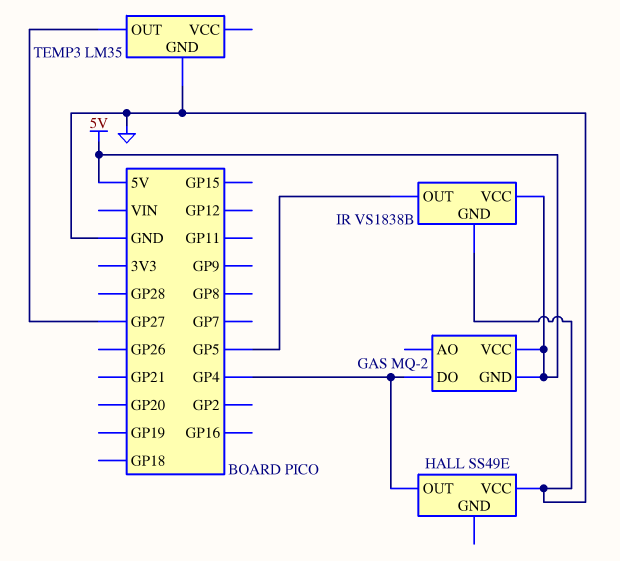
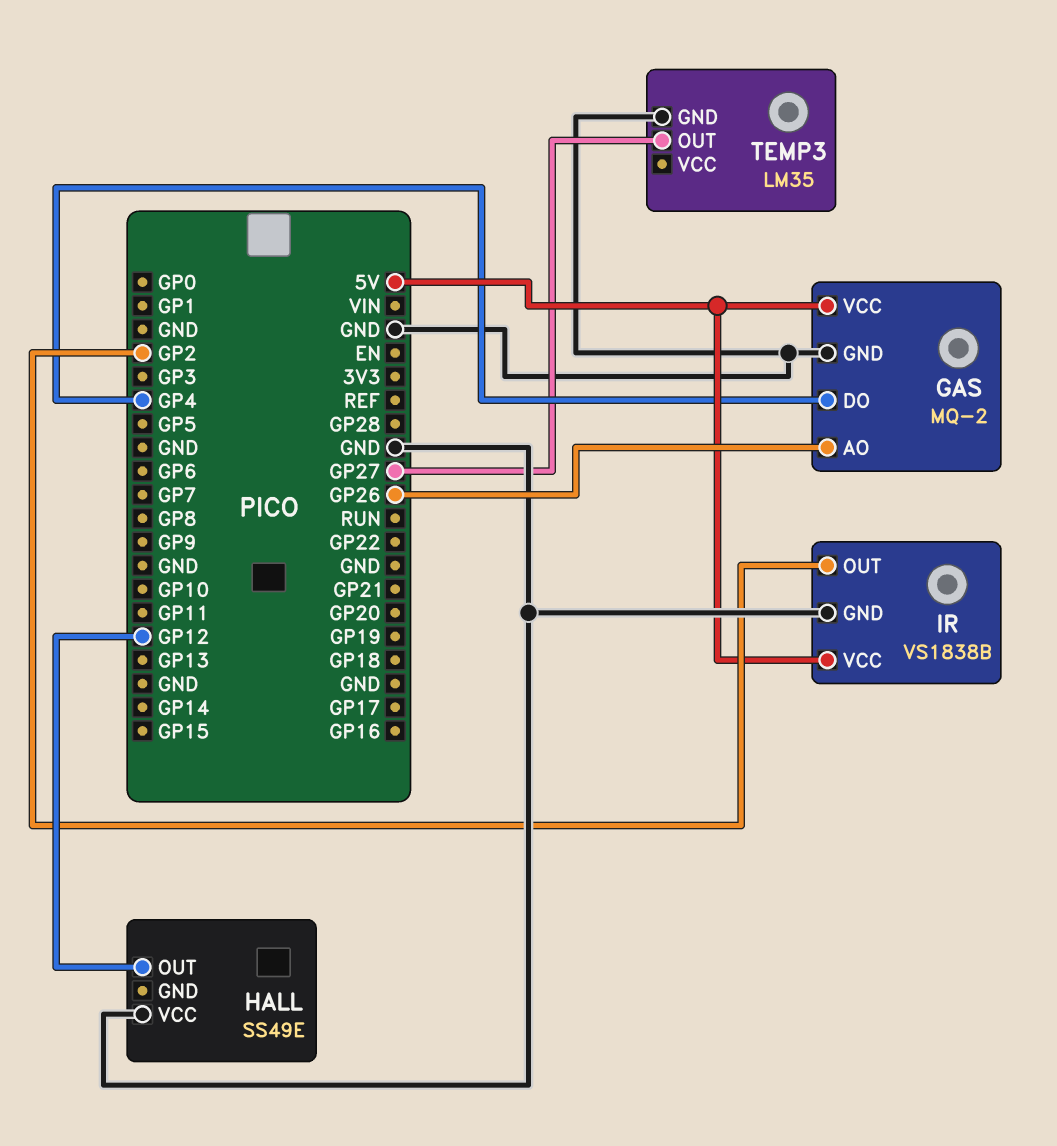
GAS pin AO: none -> GP26
GAS pin GND: 5V -> GND
HALL pin OUT: GP4 -> GP12
IR pin OUT: GP5 -> GP2

